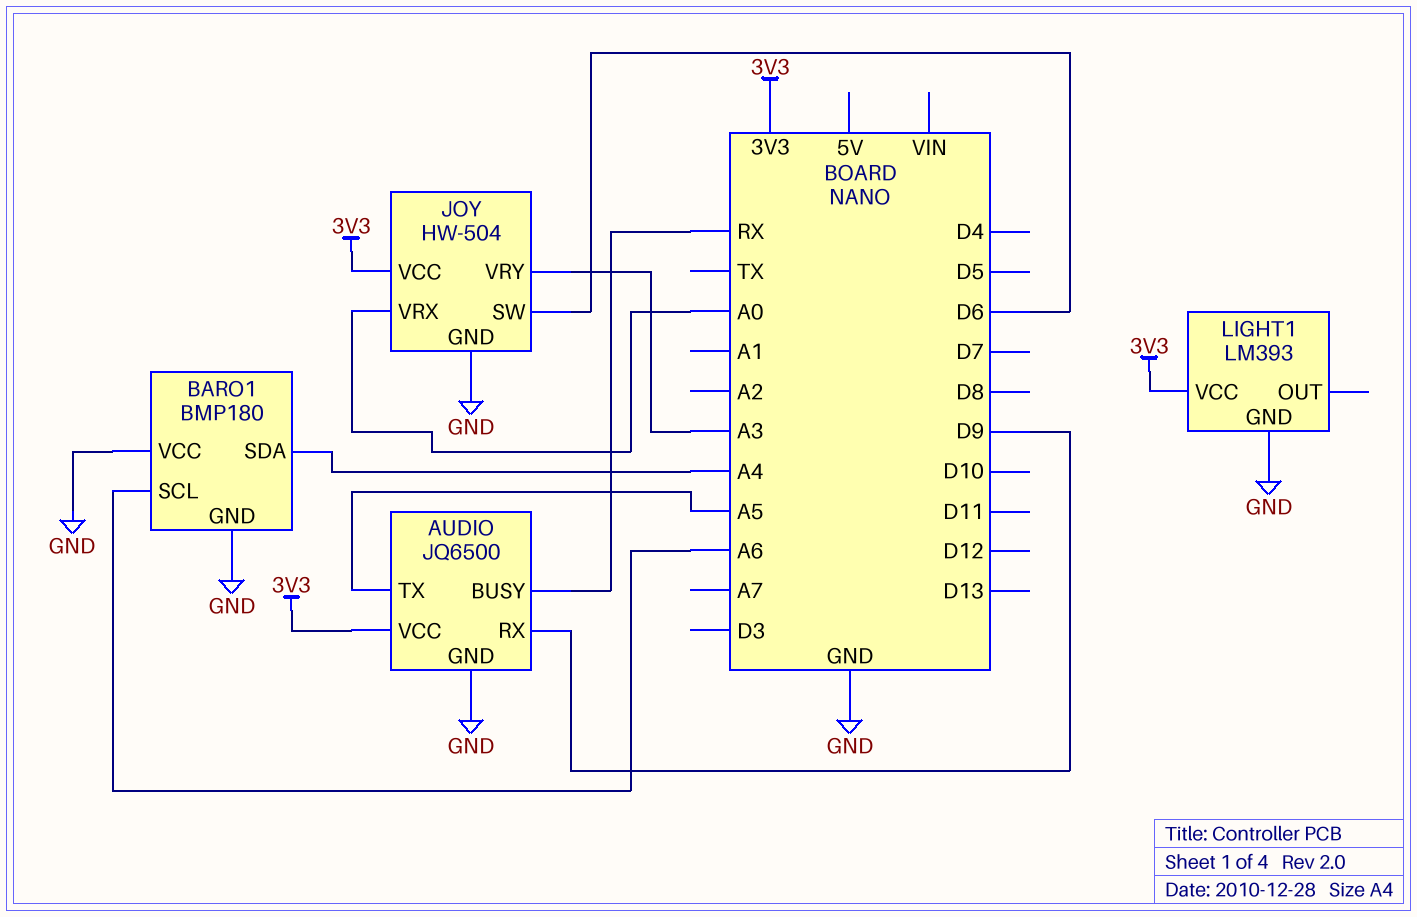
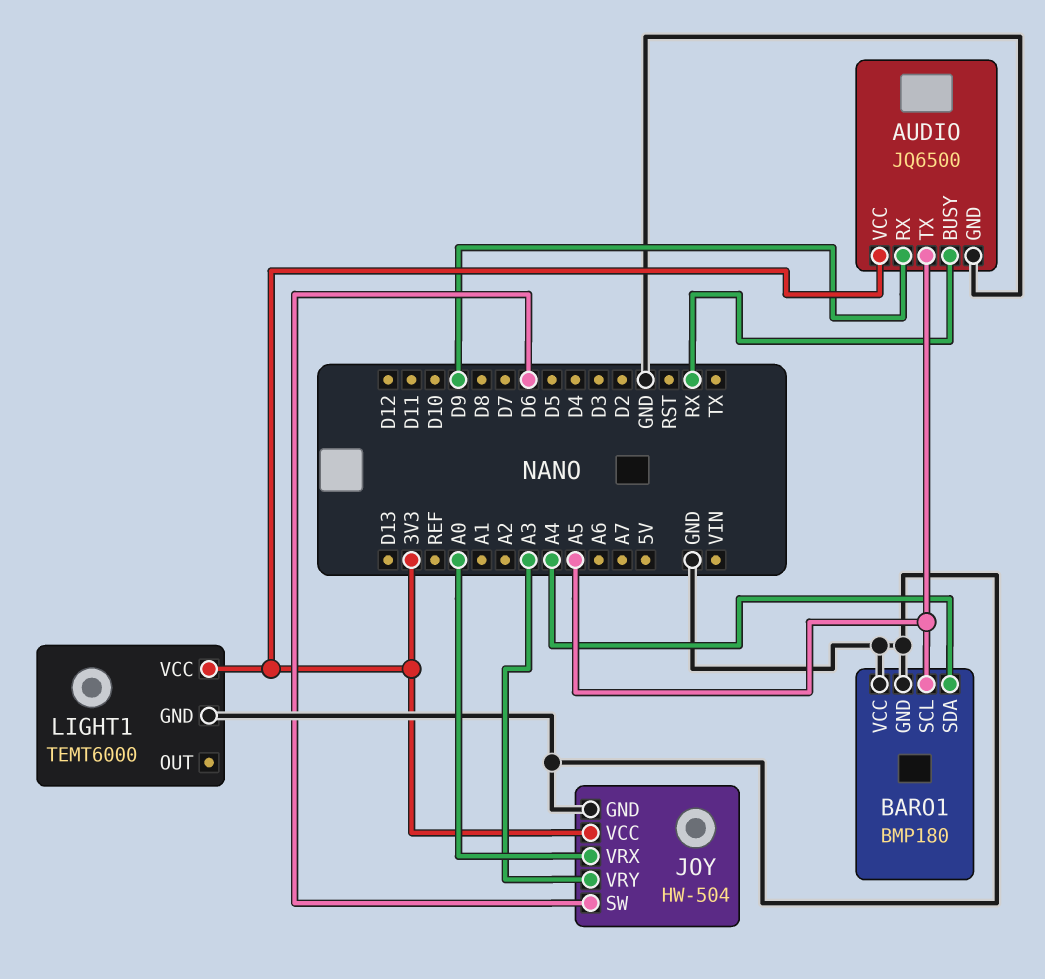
BARO1 pin SCL: A6 -> A5
LIGHT1: LM393 -> TEMT6000

